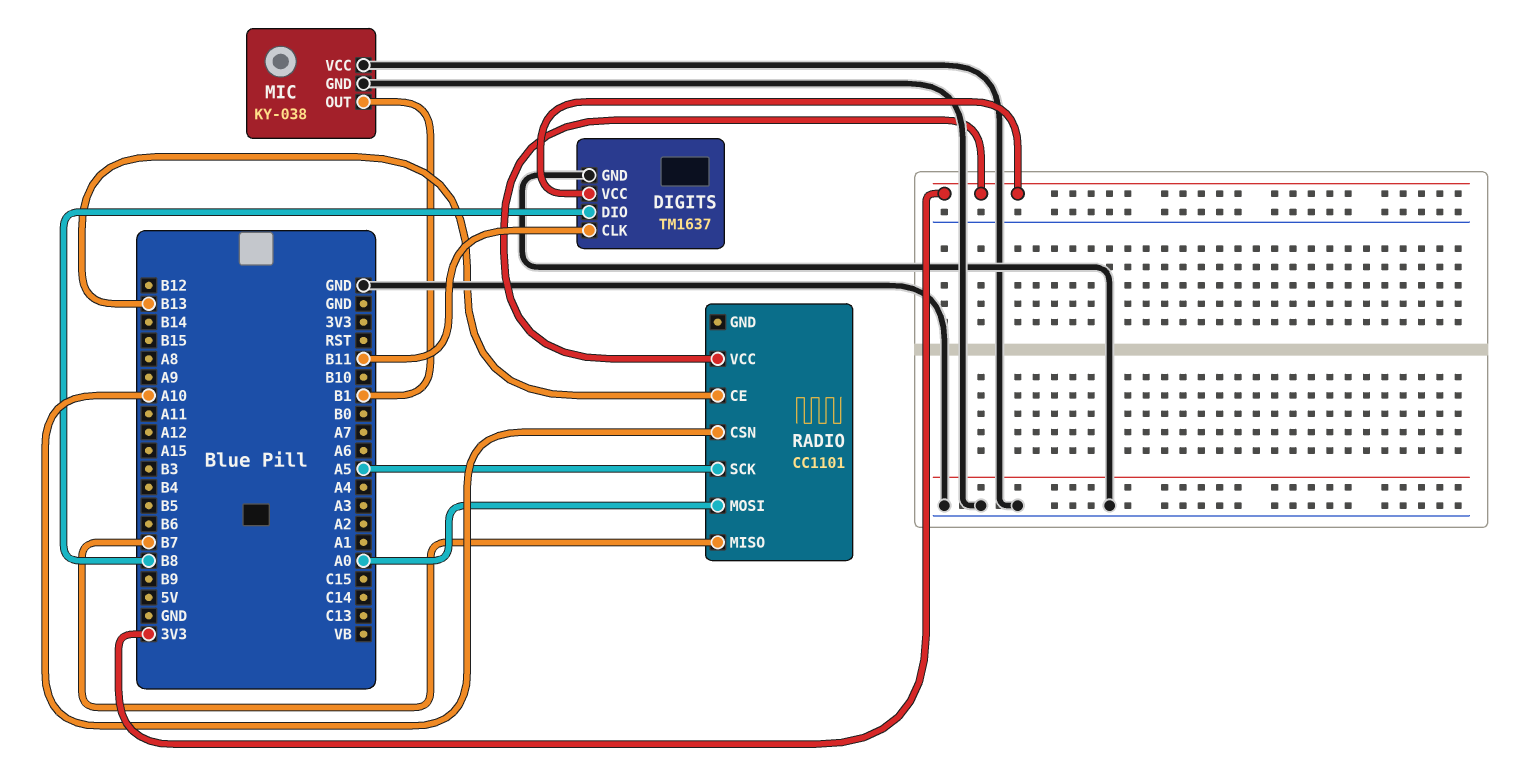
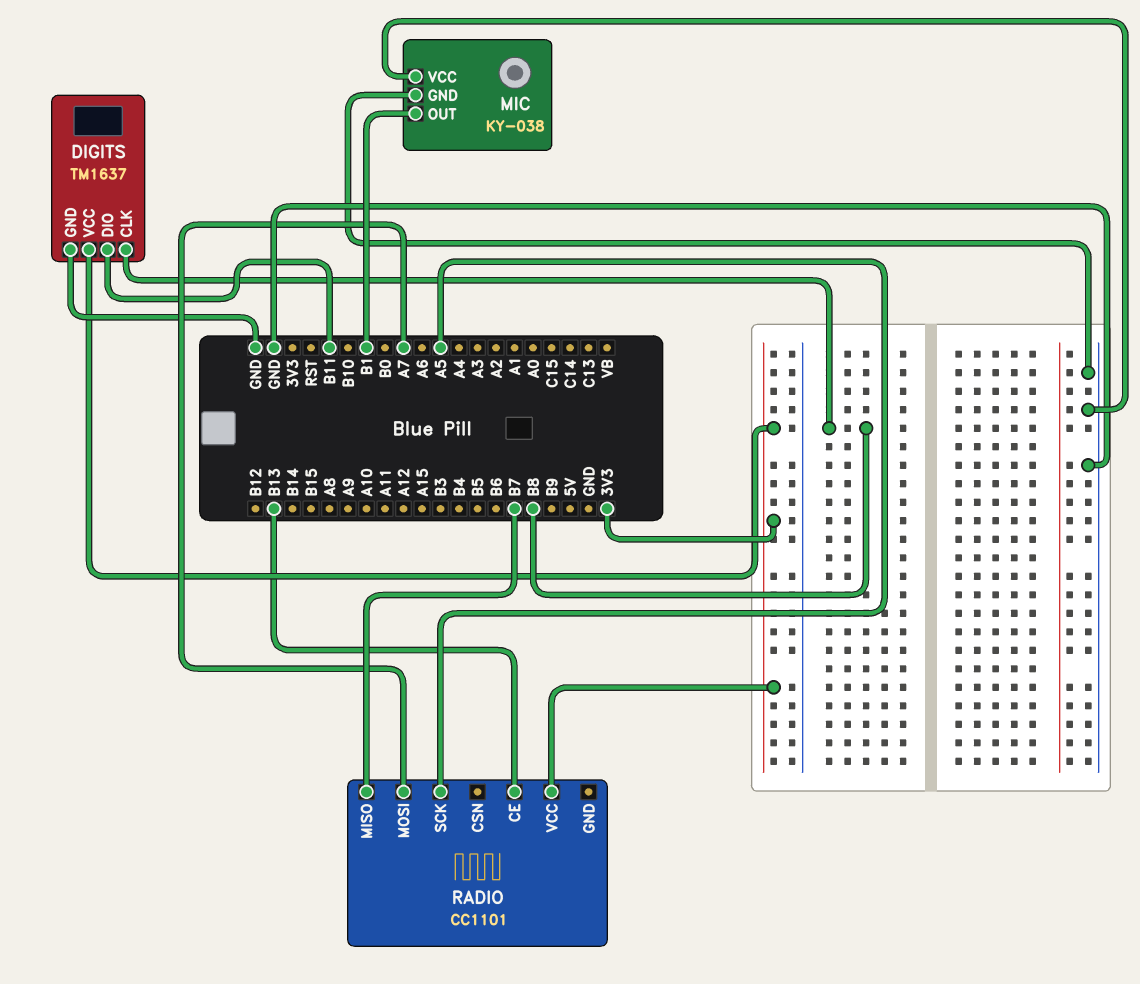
DIGITS pin CLK: B11 -> B8
DIGITS pin DIO: B8 -> B11
RADIO pin CSN: A10 -> none
RADIO pin MOSI: A0 -> A7

